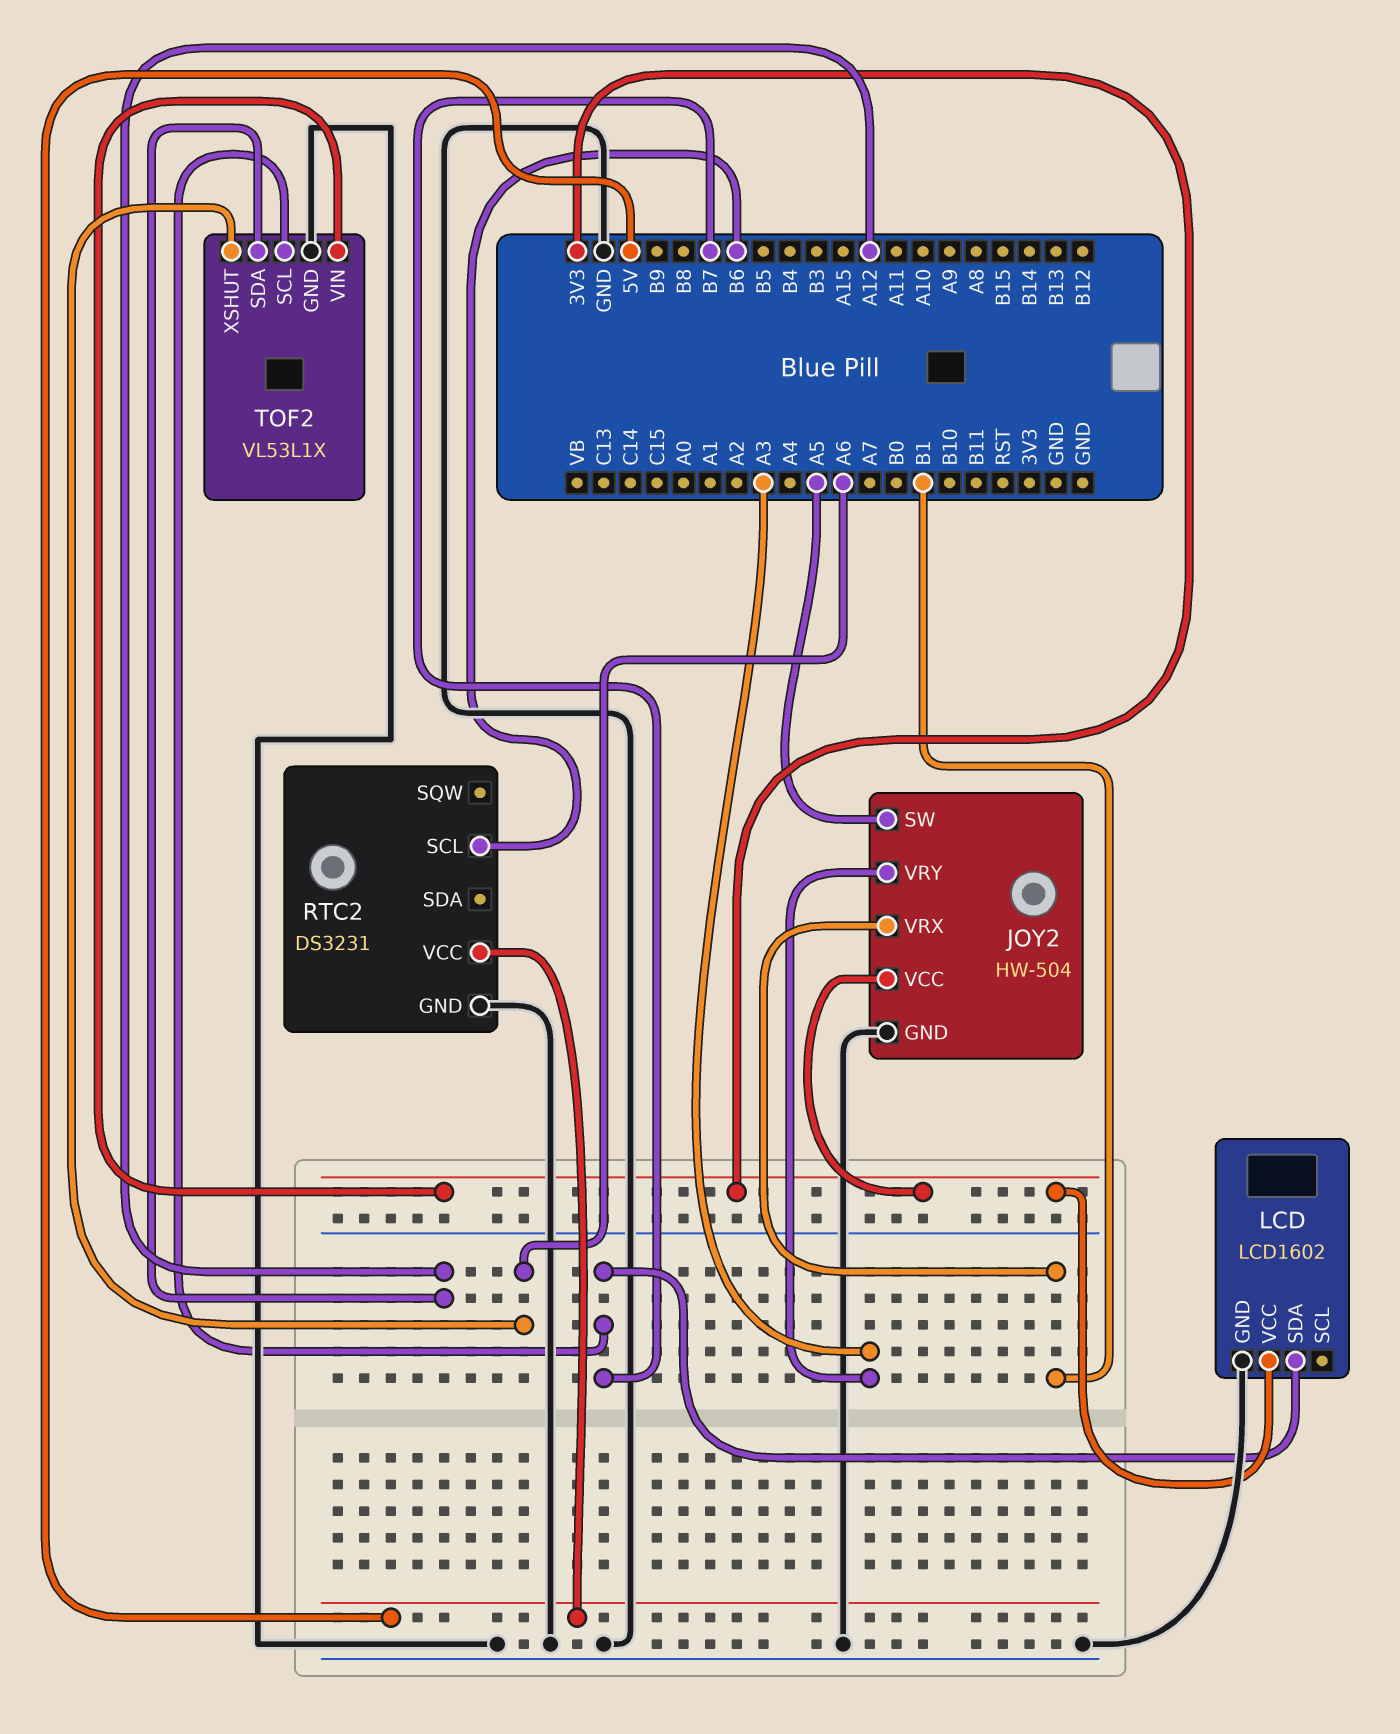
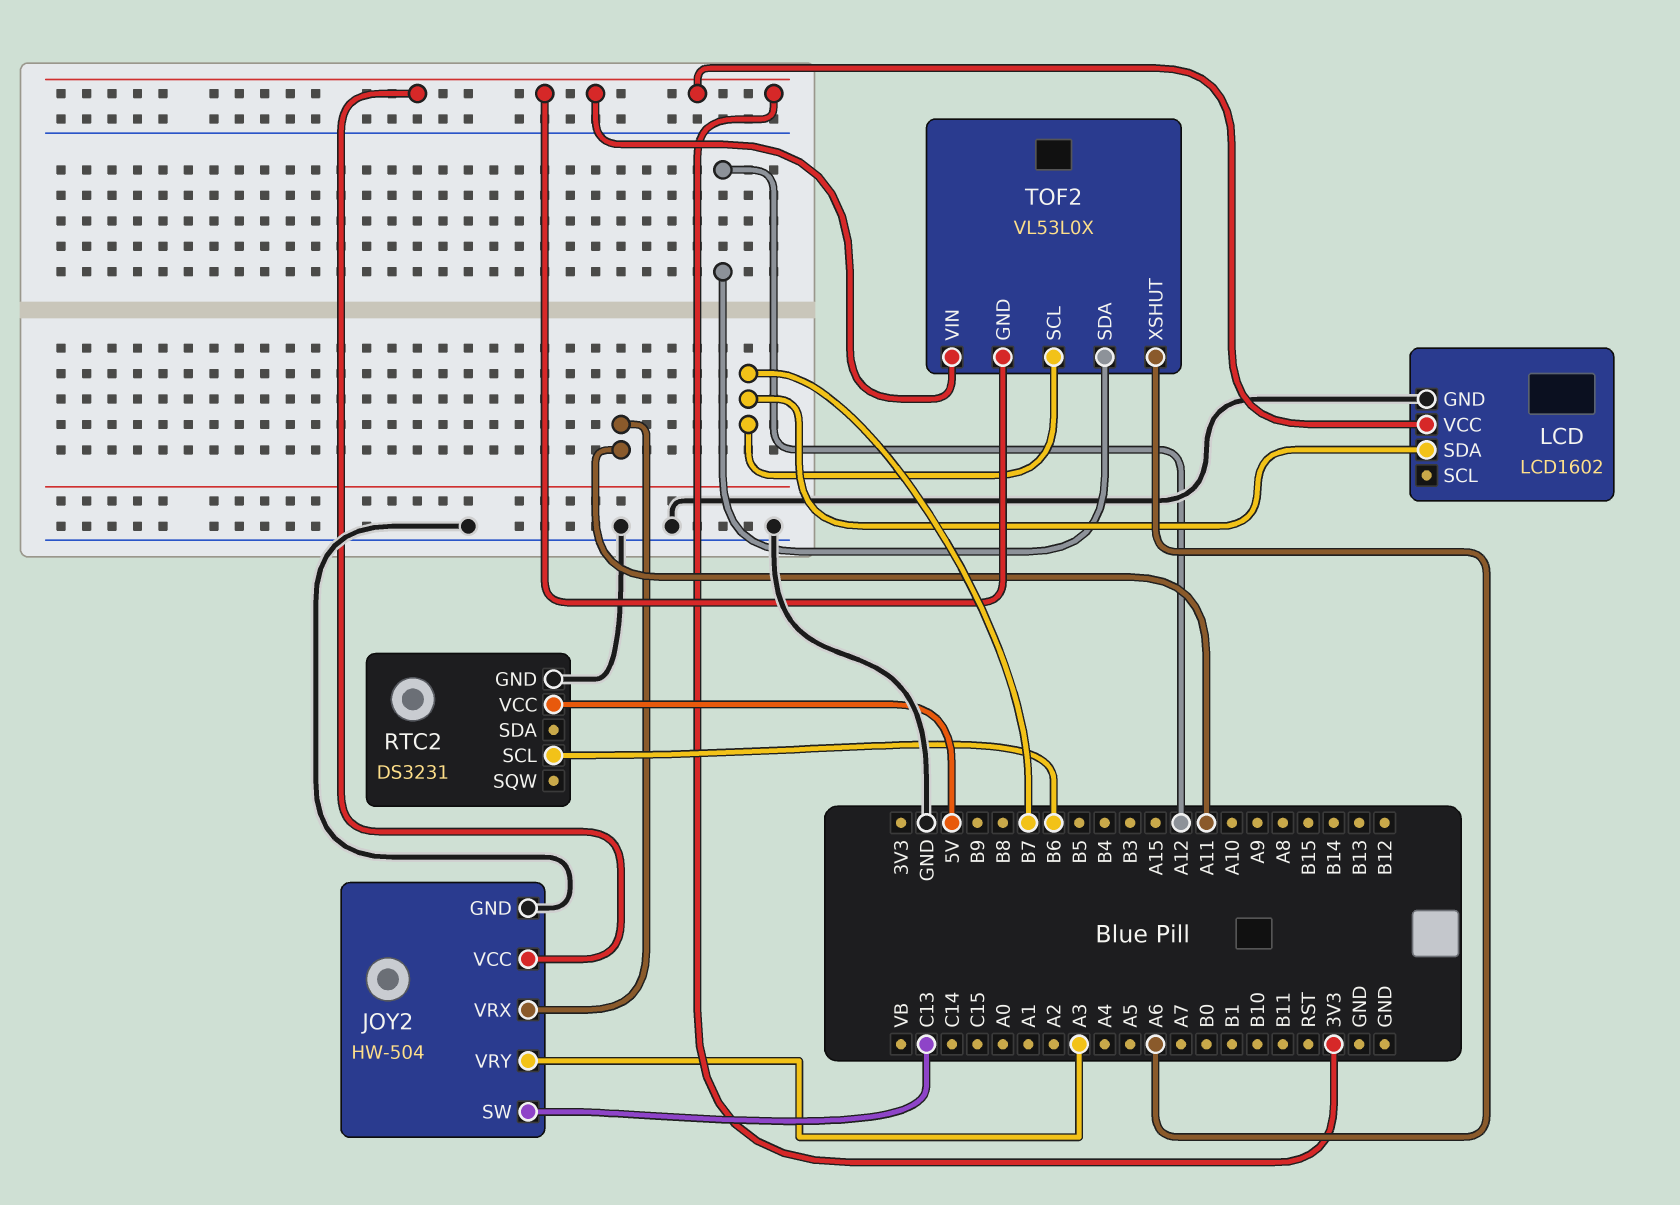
JOY2 pin SW: A5 -> C13
JOY2 pin VRX: B1 -> A11
TOF2: VL53L1X -> VL53L0X
TOF2 pin GND: GND -> 3V3

